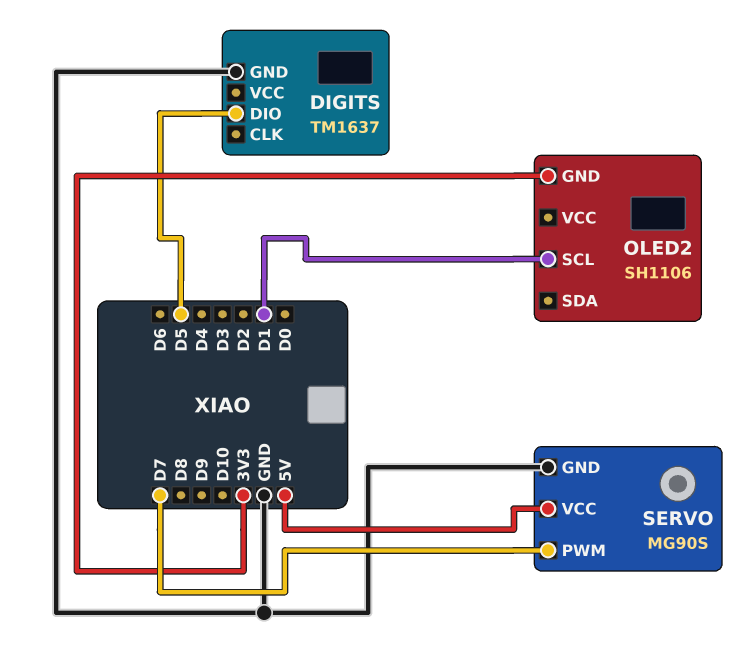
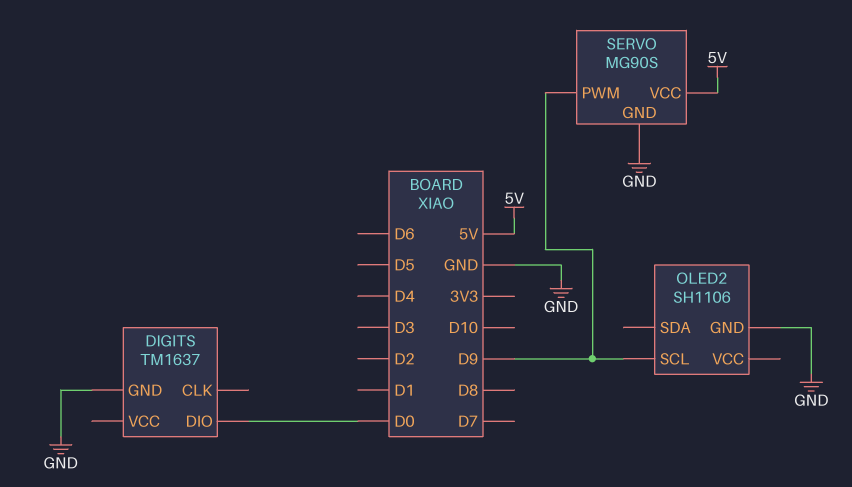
DIGITS pin DIO: D5 -> D0
OLED2 pin GND: 3V3 -> GND
OLED2 pin SCL: D1 -> D9
SERVO pin PWM: D7 -> D9

